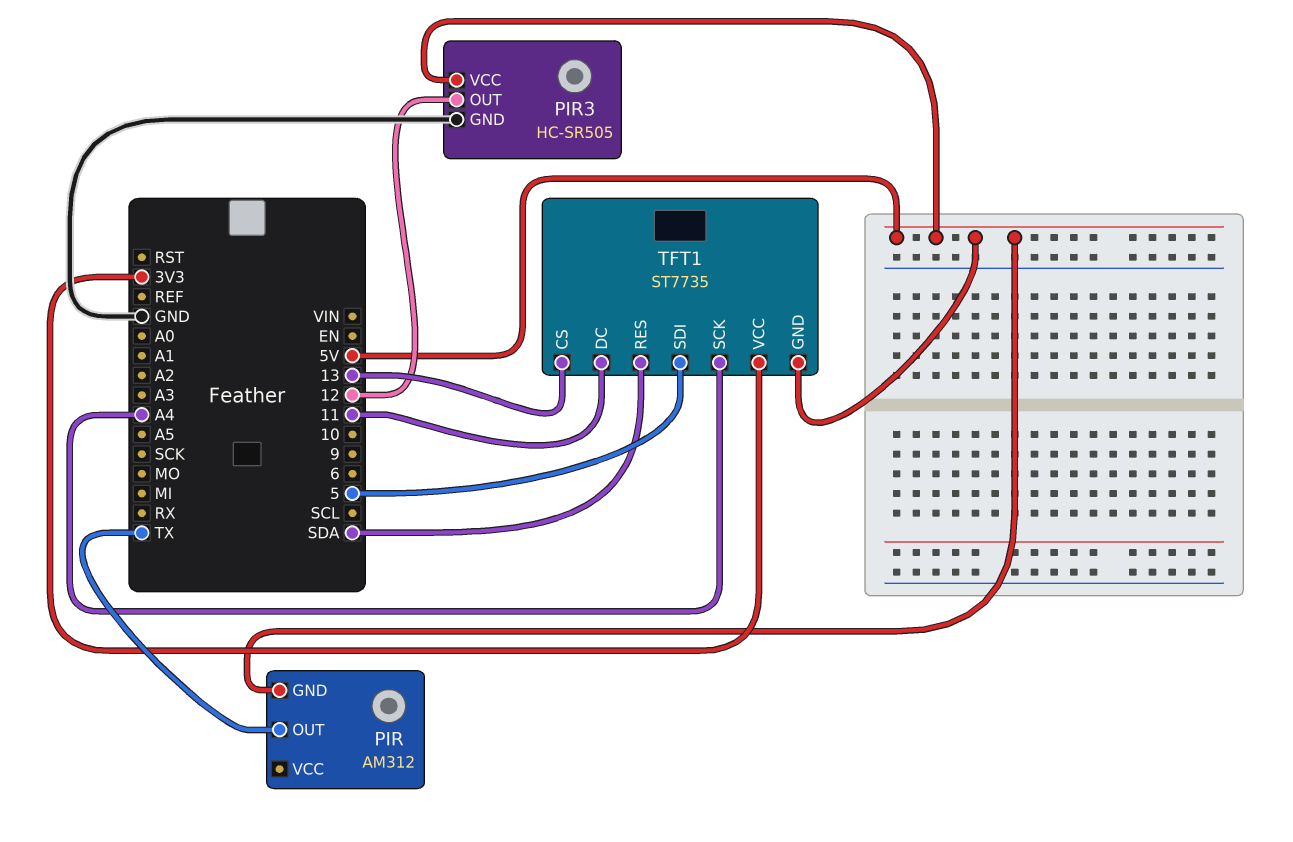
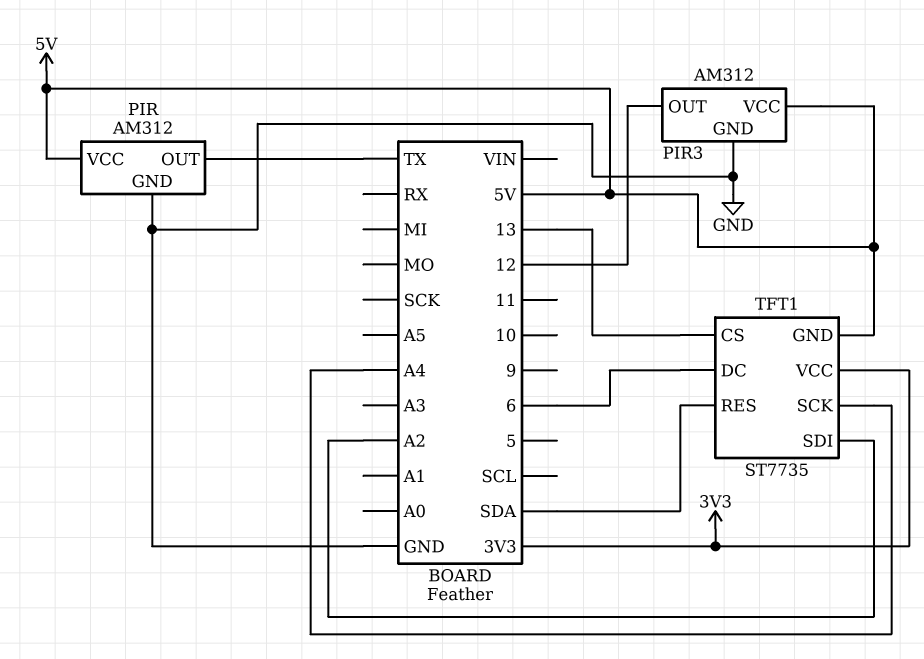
PIR pin GND: 5V -> GND
PIR pin VCC: none -> 5V
PIR3: HC-SR505 -> AM312
TFT1 pin DC: 11 -> 6
TFT1 pin SDI: 5 -> A2

